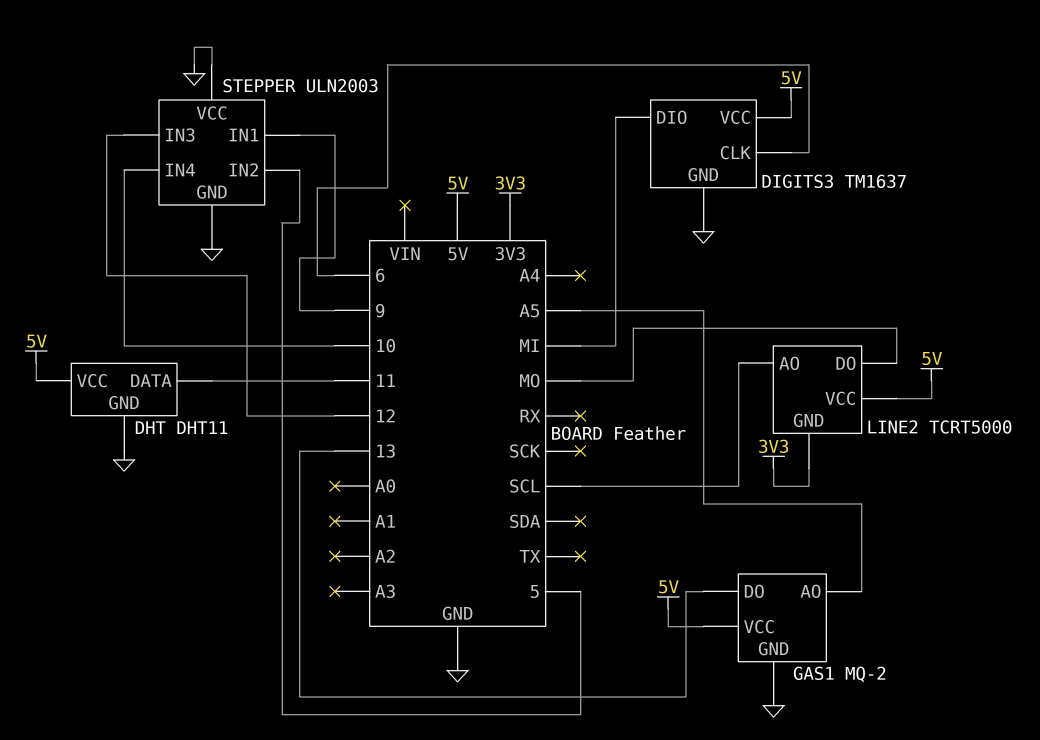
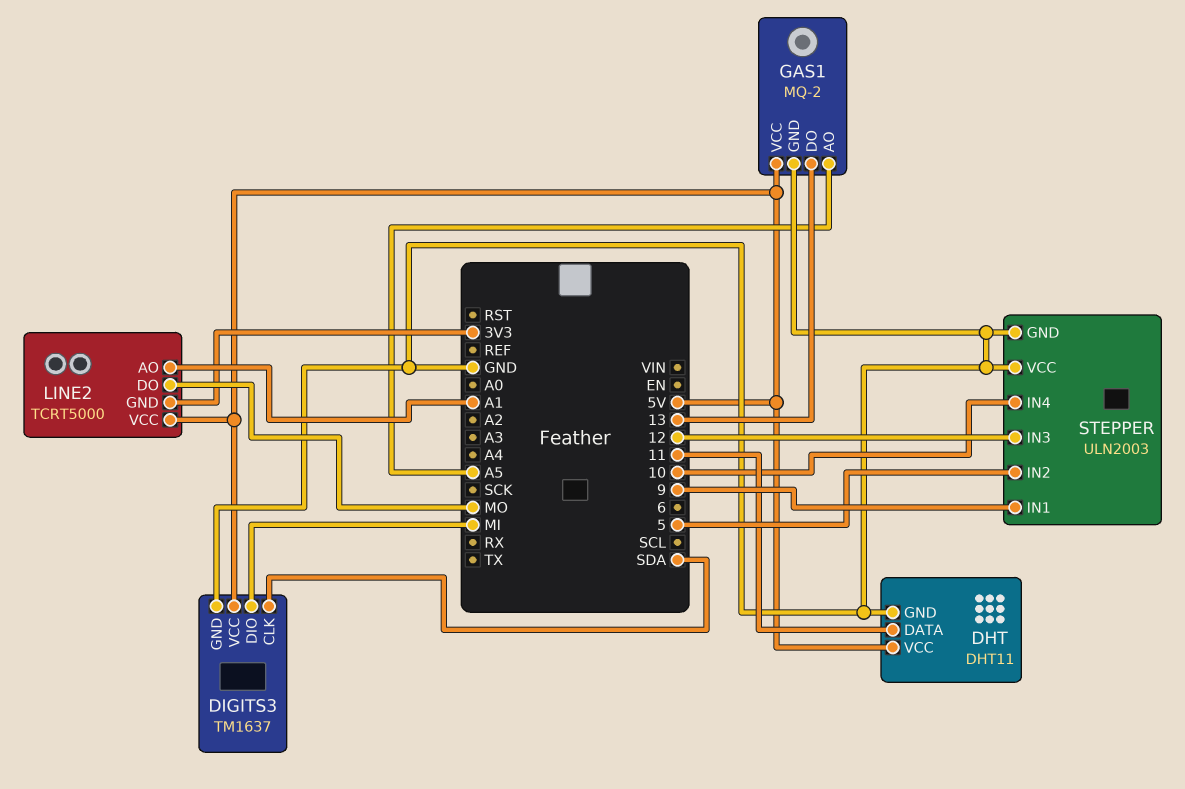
DIGITS3 pin CLK: 6 -> SDA
LINE2 pin AO: SCL -> A1

